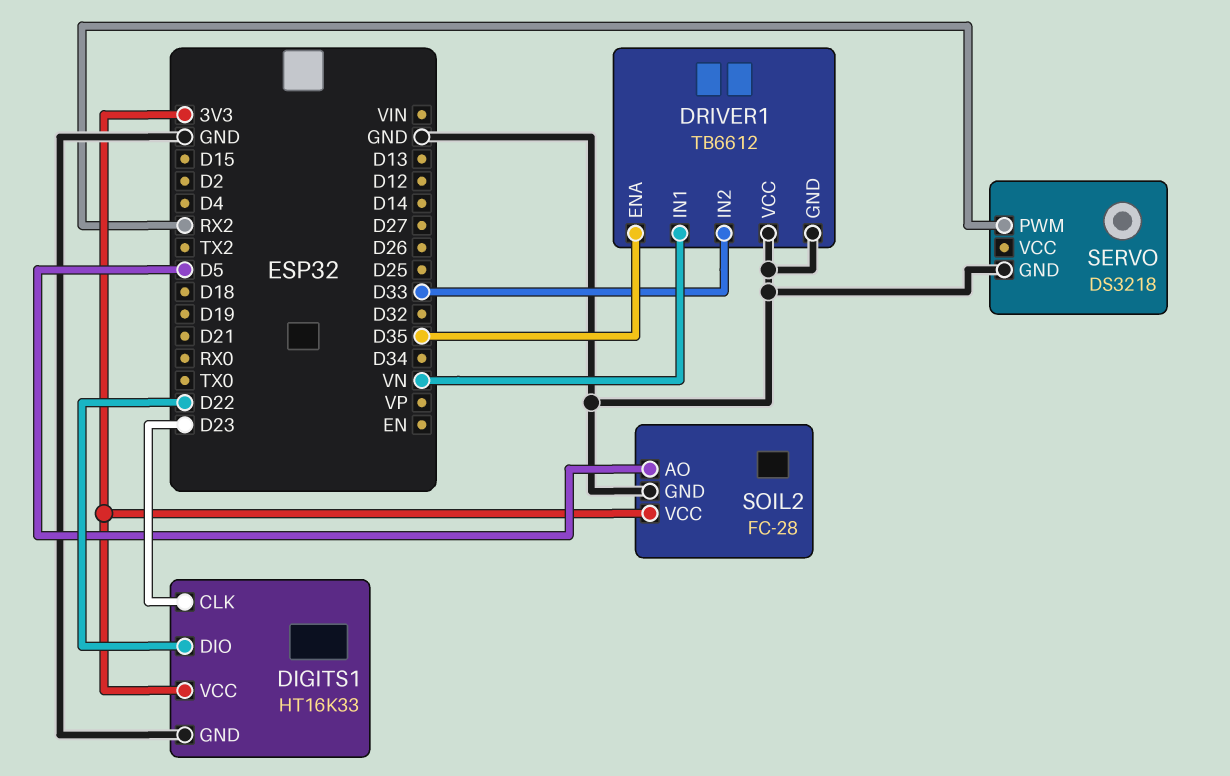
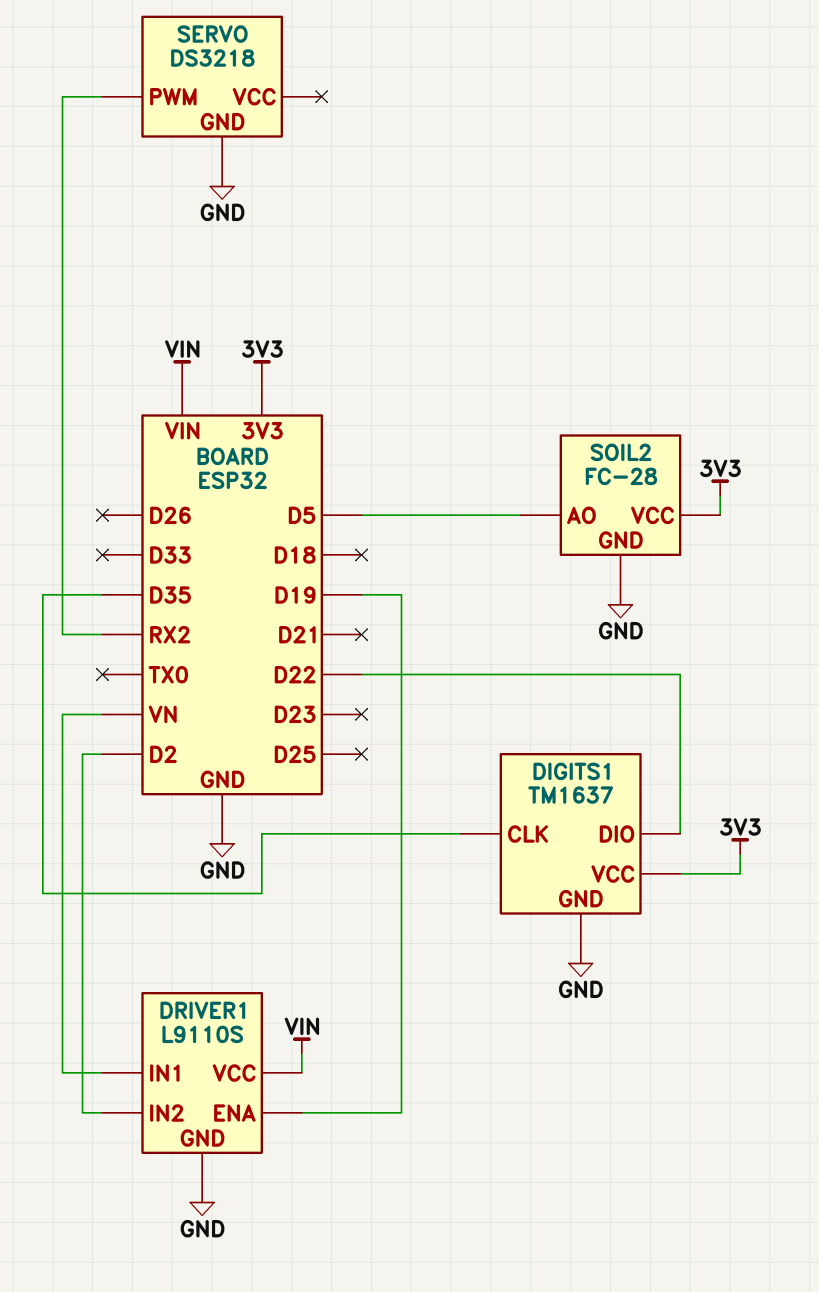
DIGITS1: HT16K33 -> TM1637
DIGITS1 pin CLK: D23 -> D35
DRIVER1: TB6612 -> L9110S
DRIVER1 pin ENA: D35 -> D19
DRIVER1 pin IN2: D33 -> D2
DRIVER1 pin VCC: GND -> VIN

